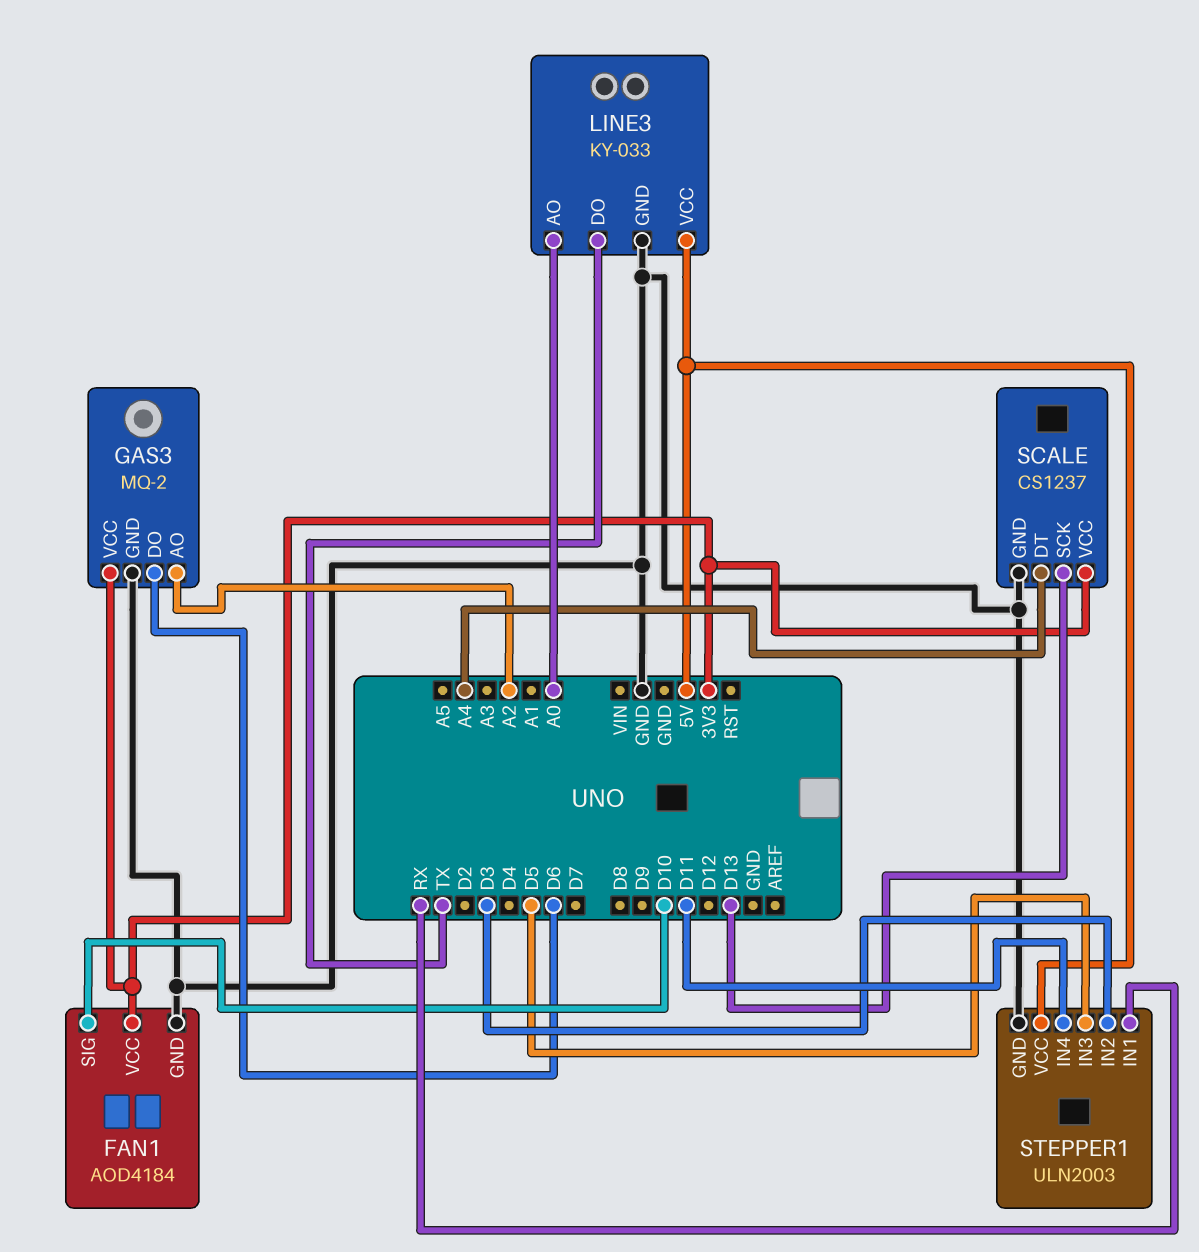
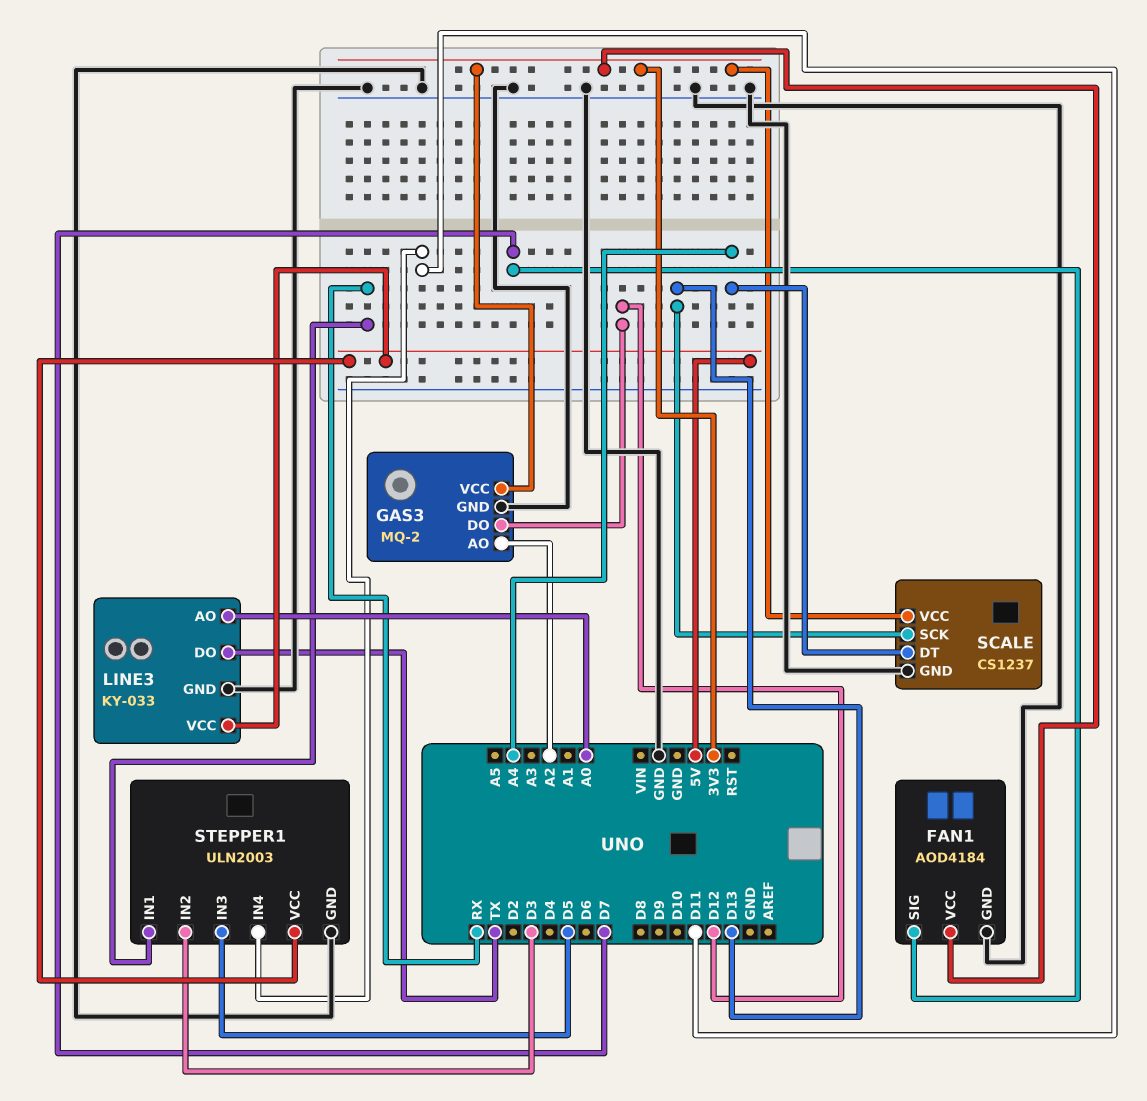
FAN1 pin SIG: D10 -> D7
GAS3 pin DO: D6 -> D12

